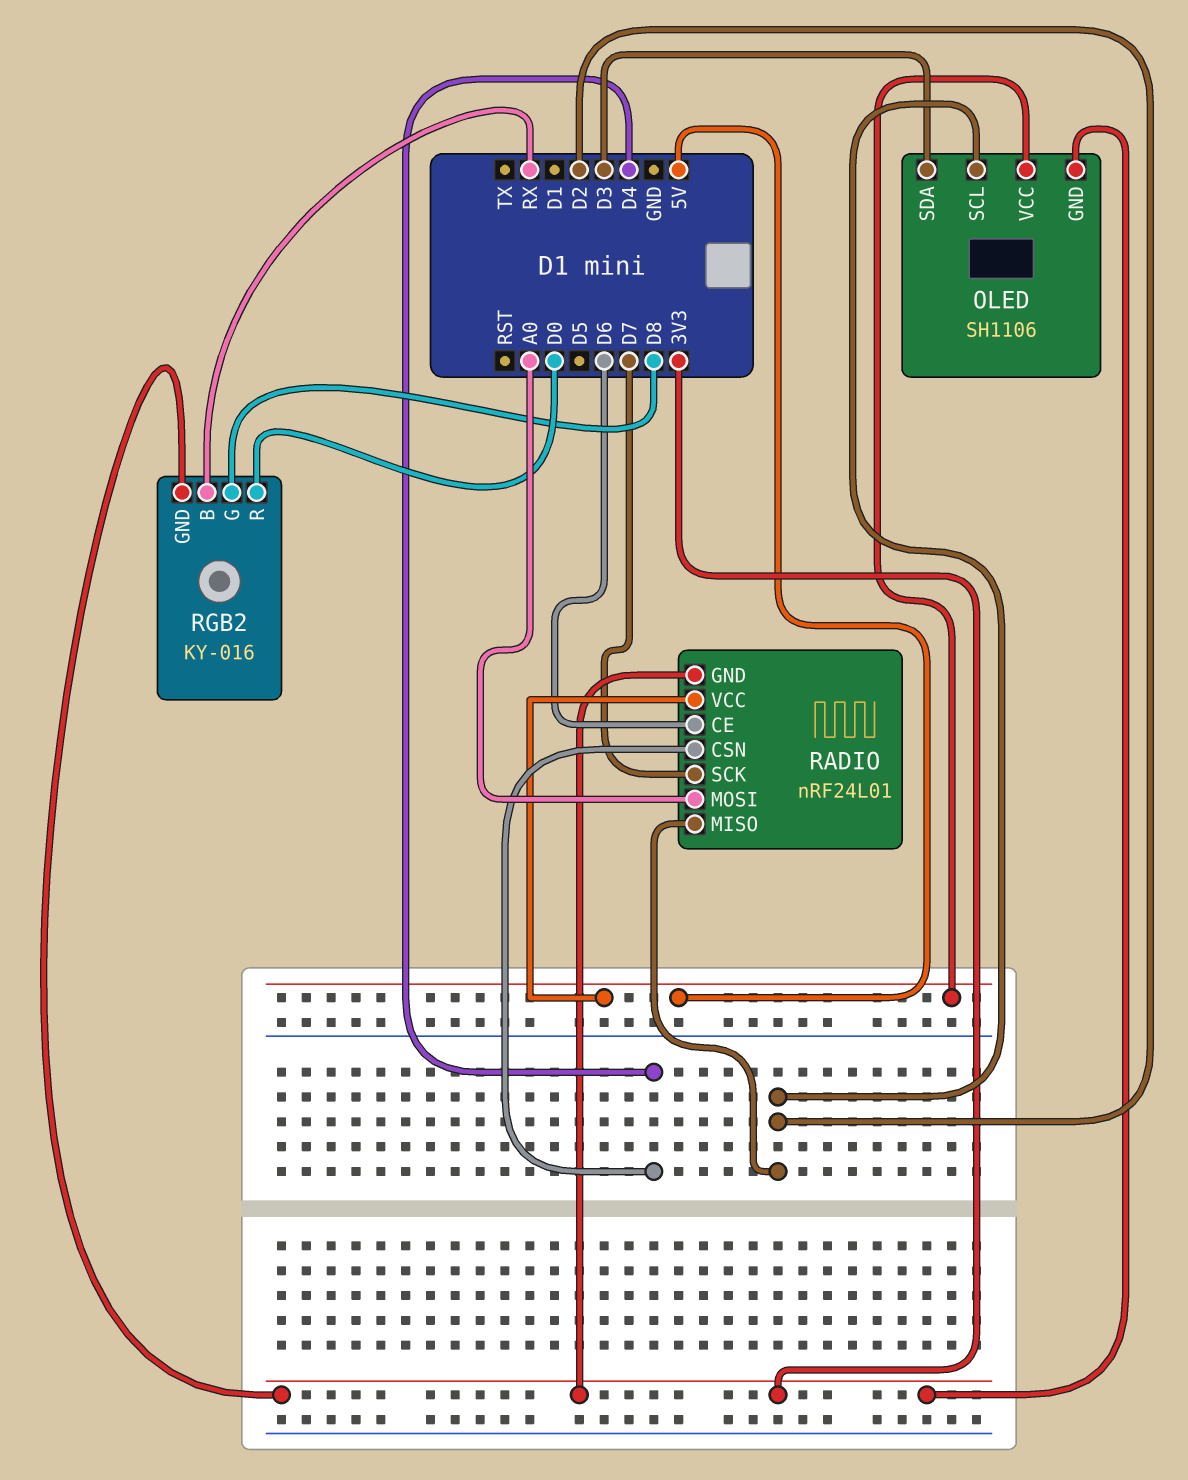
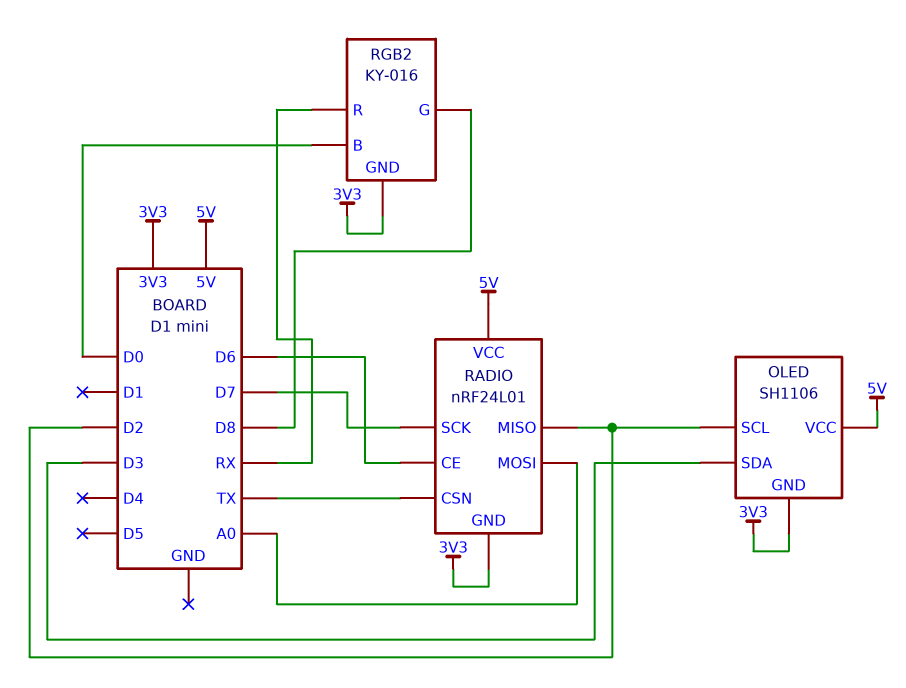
RADIO pin CSN: D4 -> TX
RGB2 pin B: RX -> D0
RGB2 pin R: D0 -> RX

